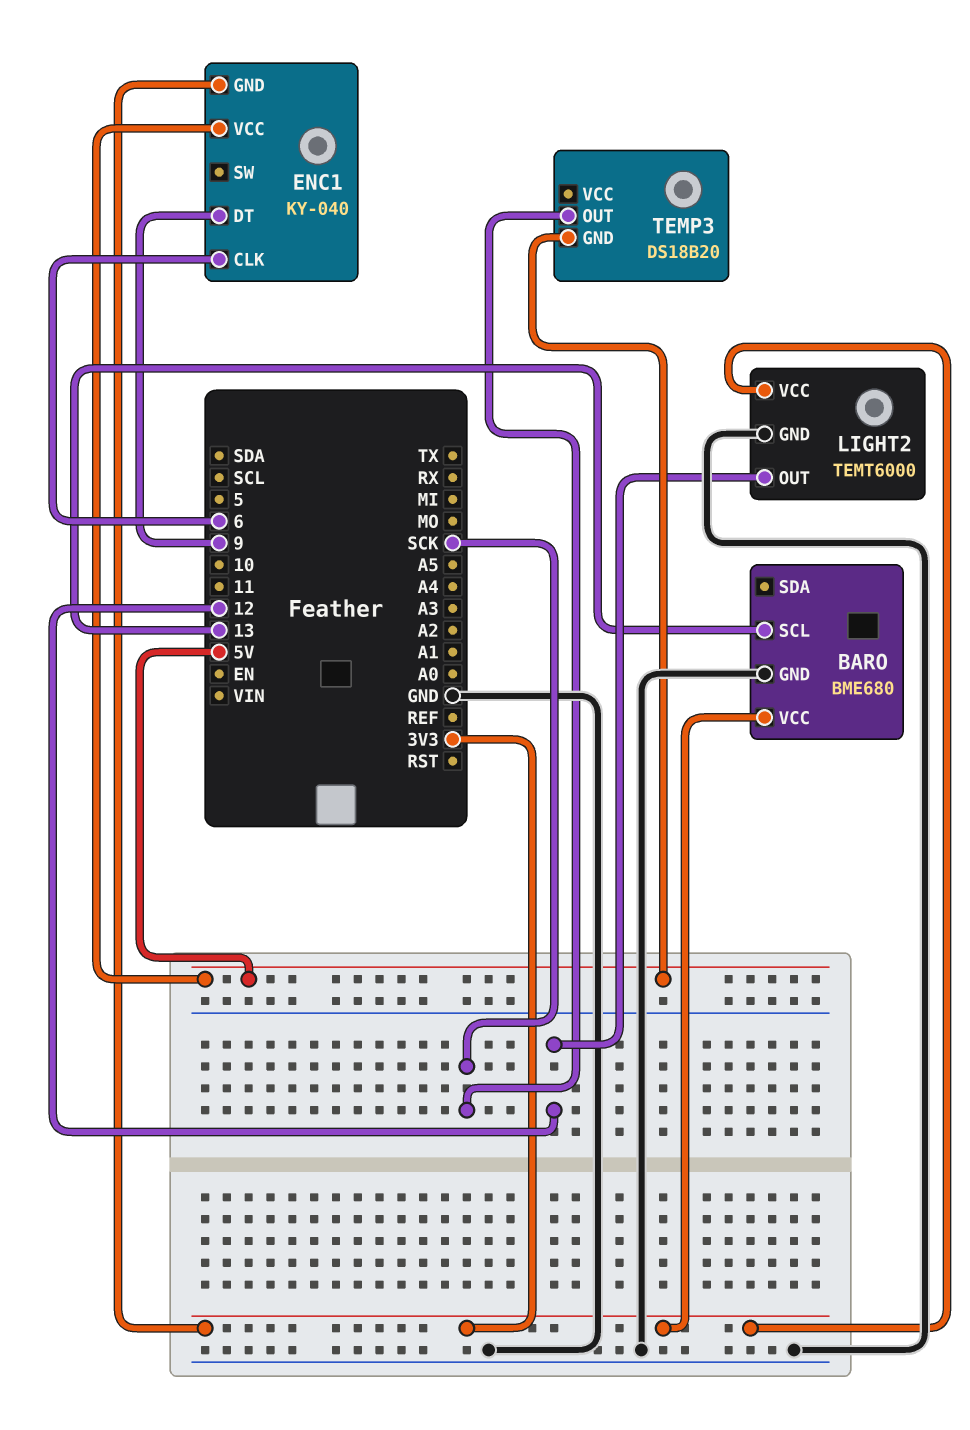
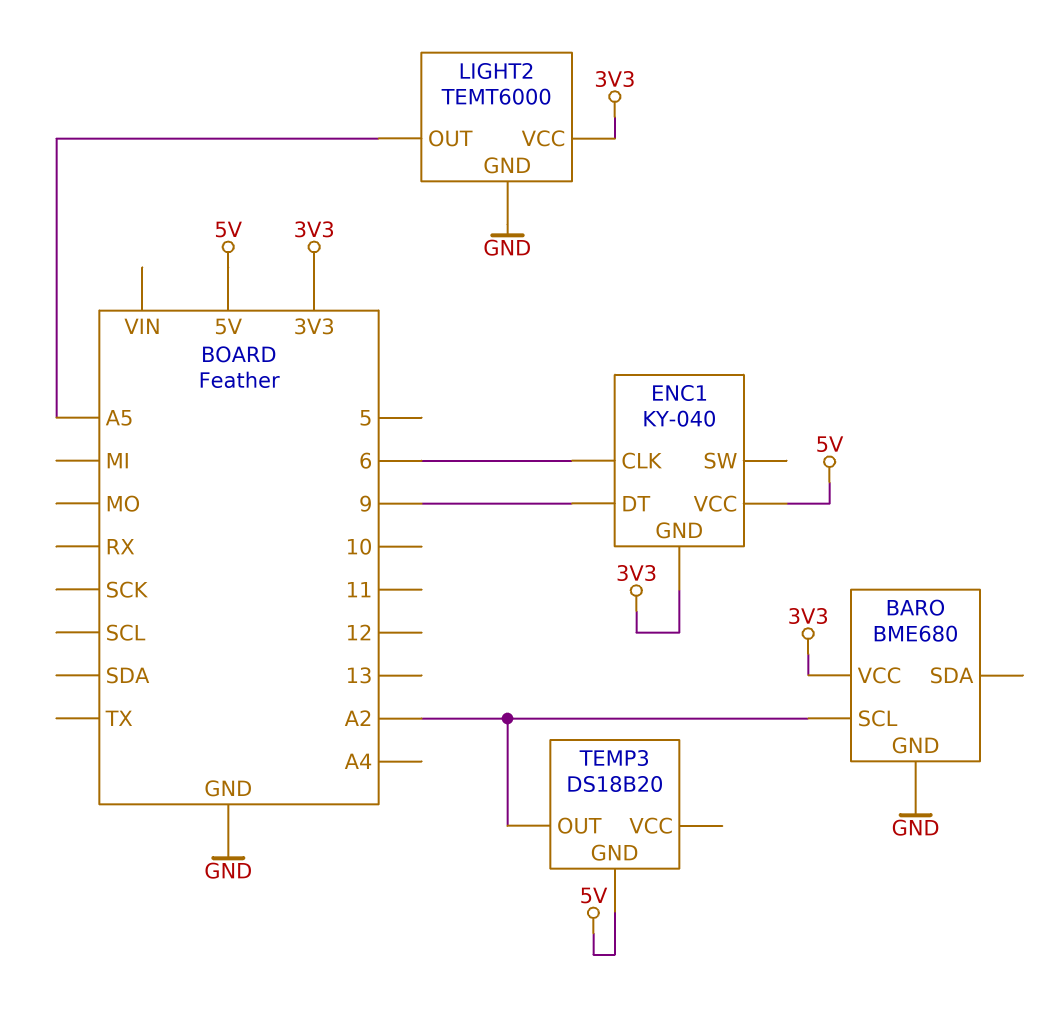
BARO pin SCL: 13 -> A2
LIGHT2 pin OUT: 12 -> A5
TEMP3 pin OUT: SCK -> A2

